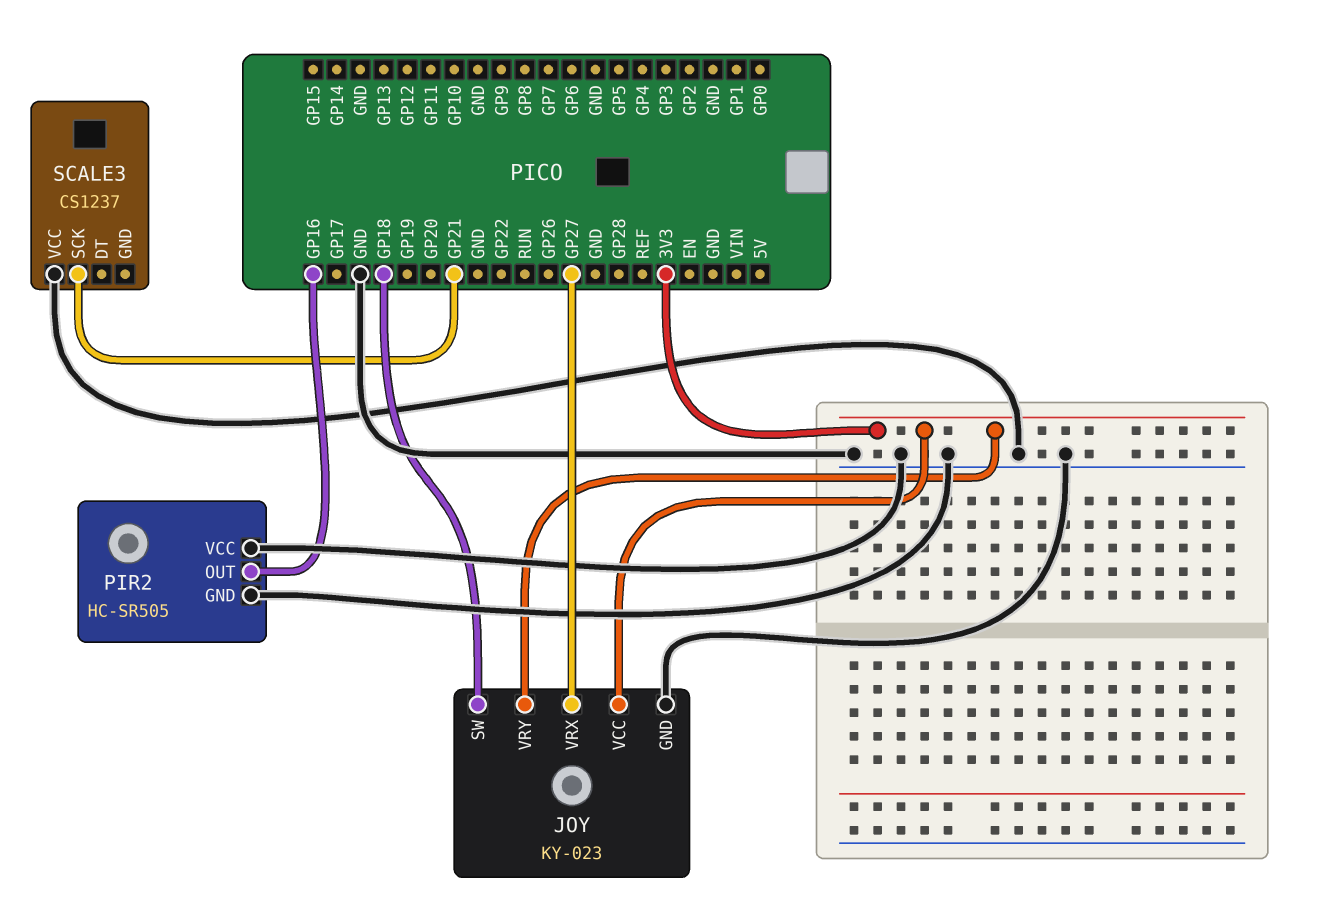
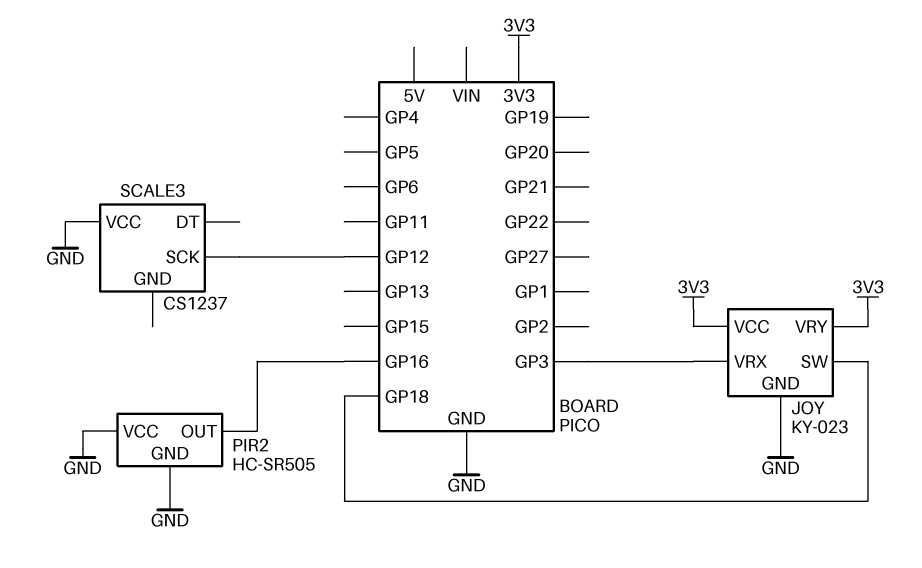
JOY pin VRX: GP27 -> GP3
SCALE3 pin SCK: GP21 -> GP12

